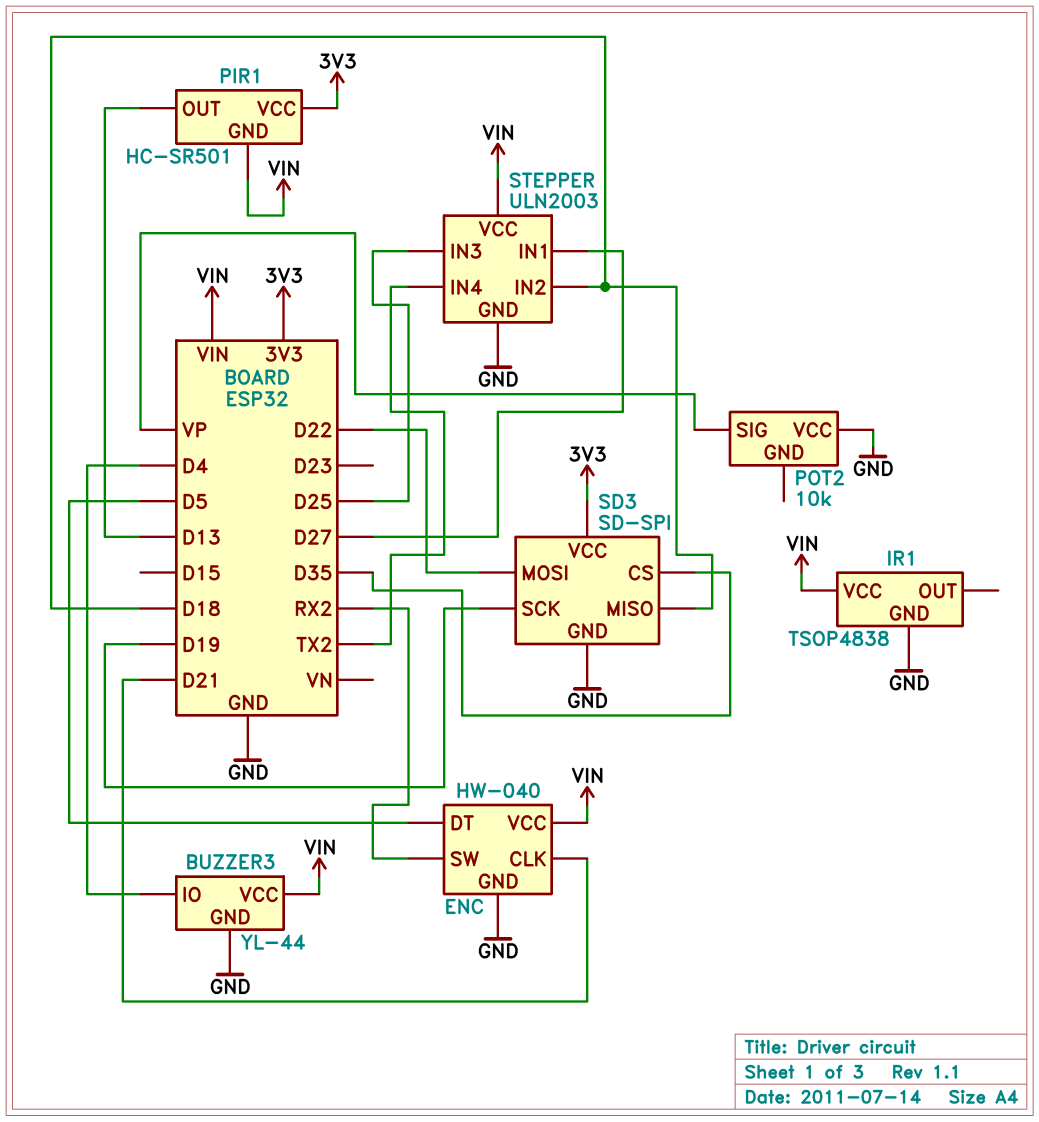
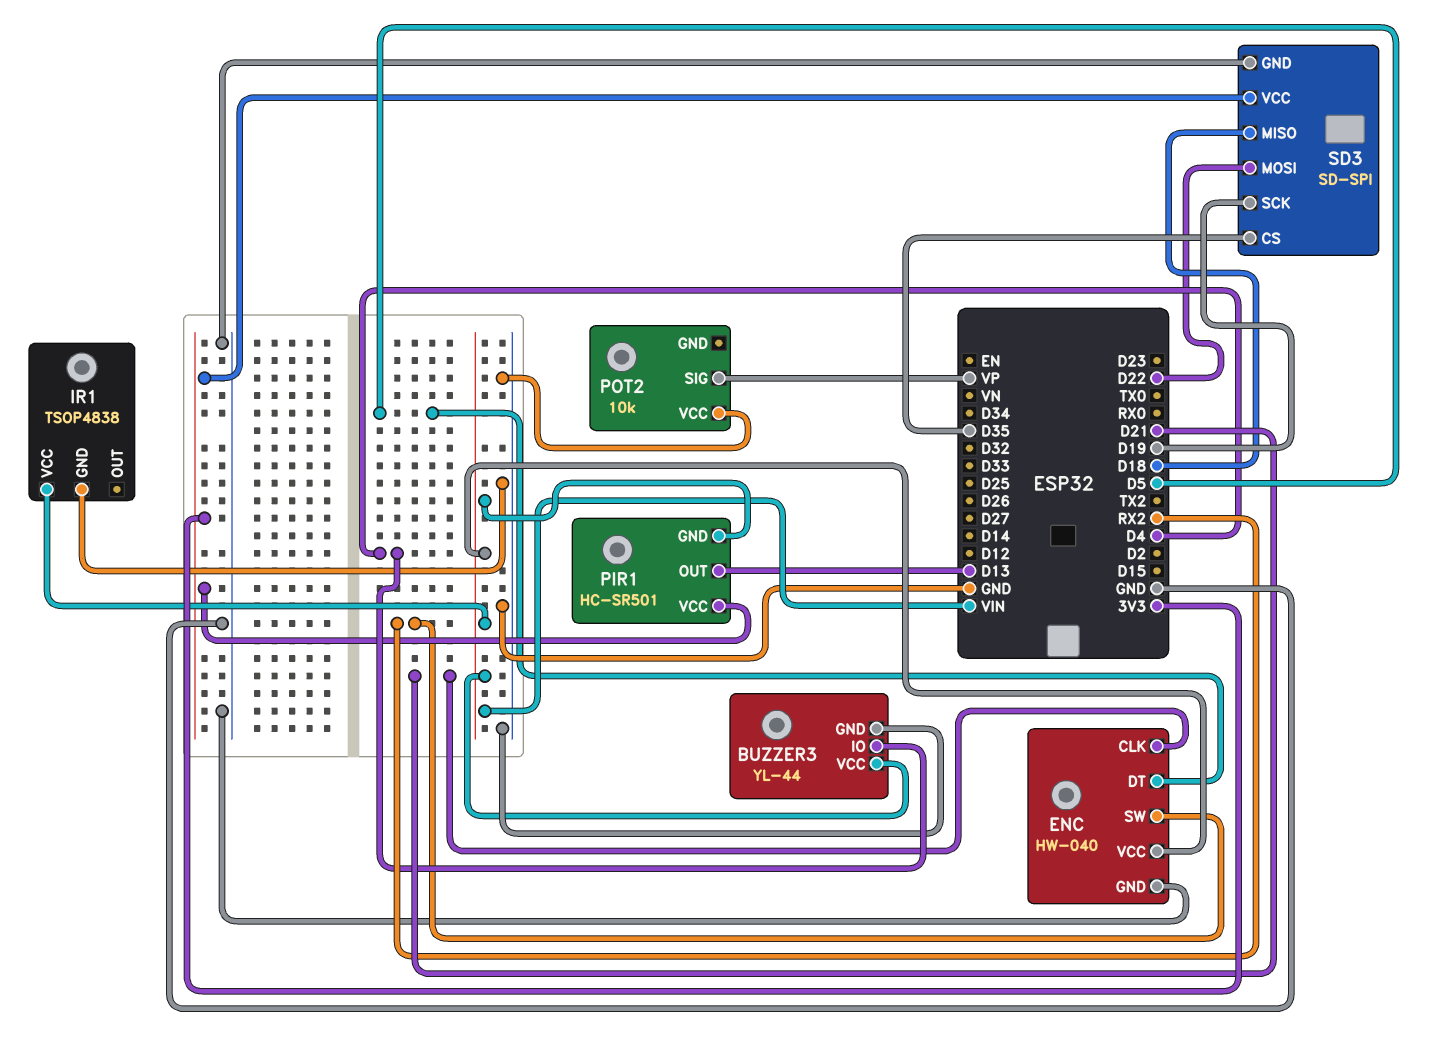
STEPPER: ULN2003 -> none
STEPPER pin GND: GND -> none
STEPPER pin IN1: D27 -> none
STEPPER pin IN2: D18 -> none
STEPPER pin IN3: D25 -> none
STEPPER pin IN4: TX2 -> none
STEPPER pin VCC: VIN -> none

